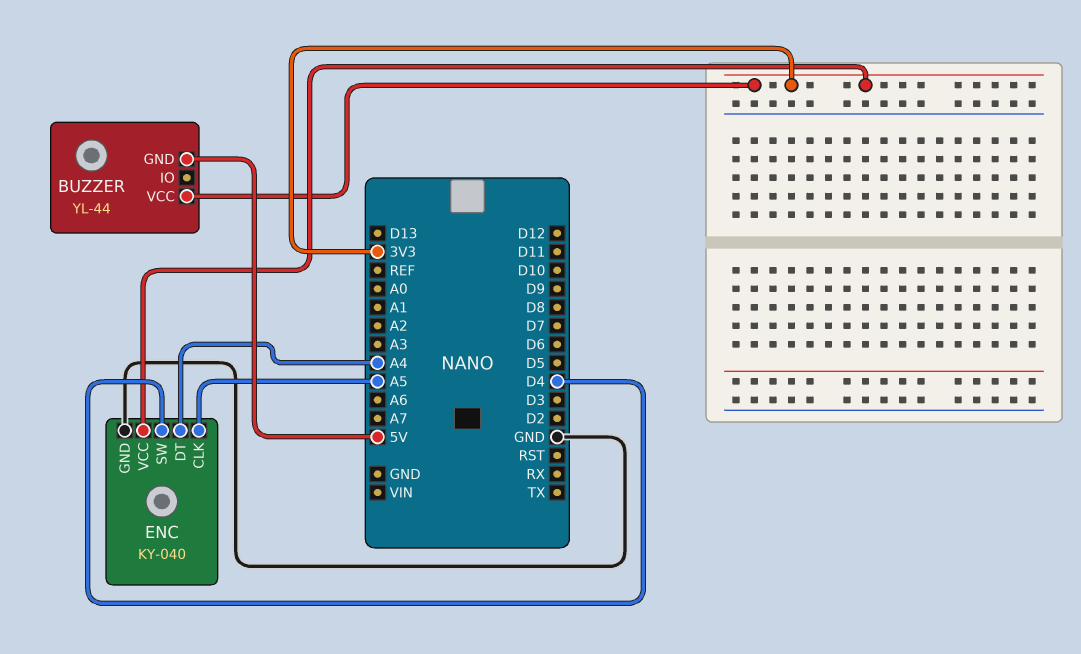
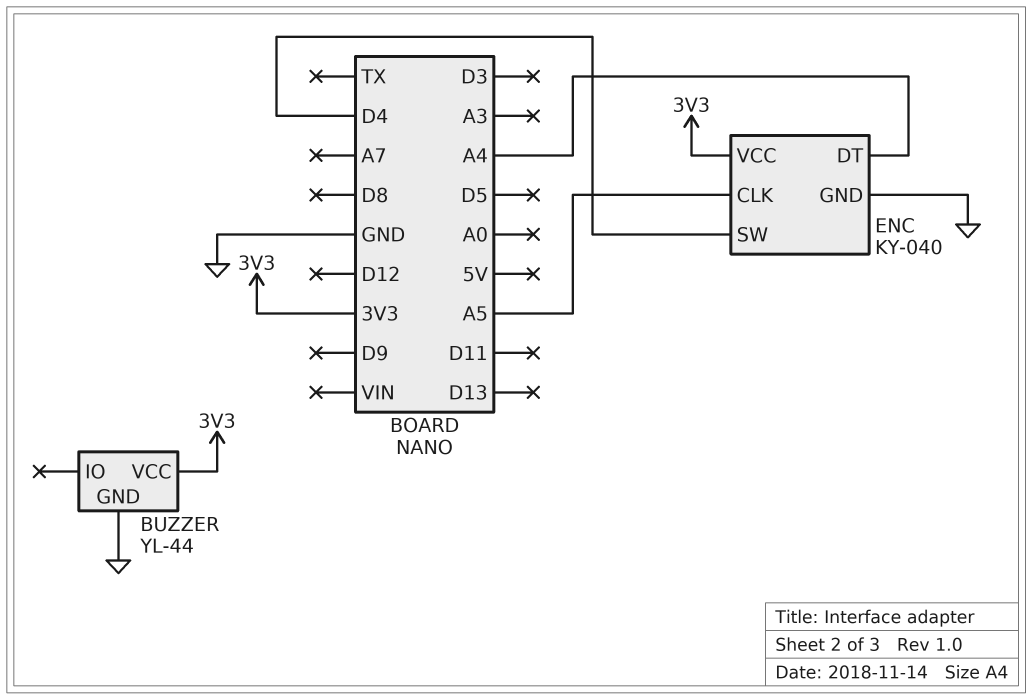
BUZZER pin GND: 5V -> GND

